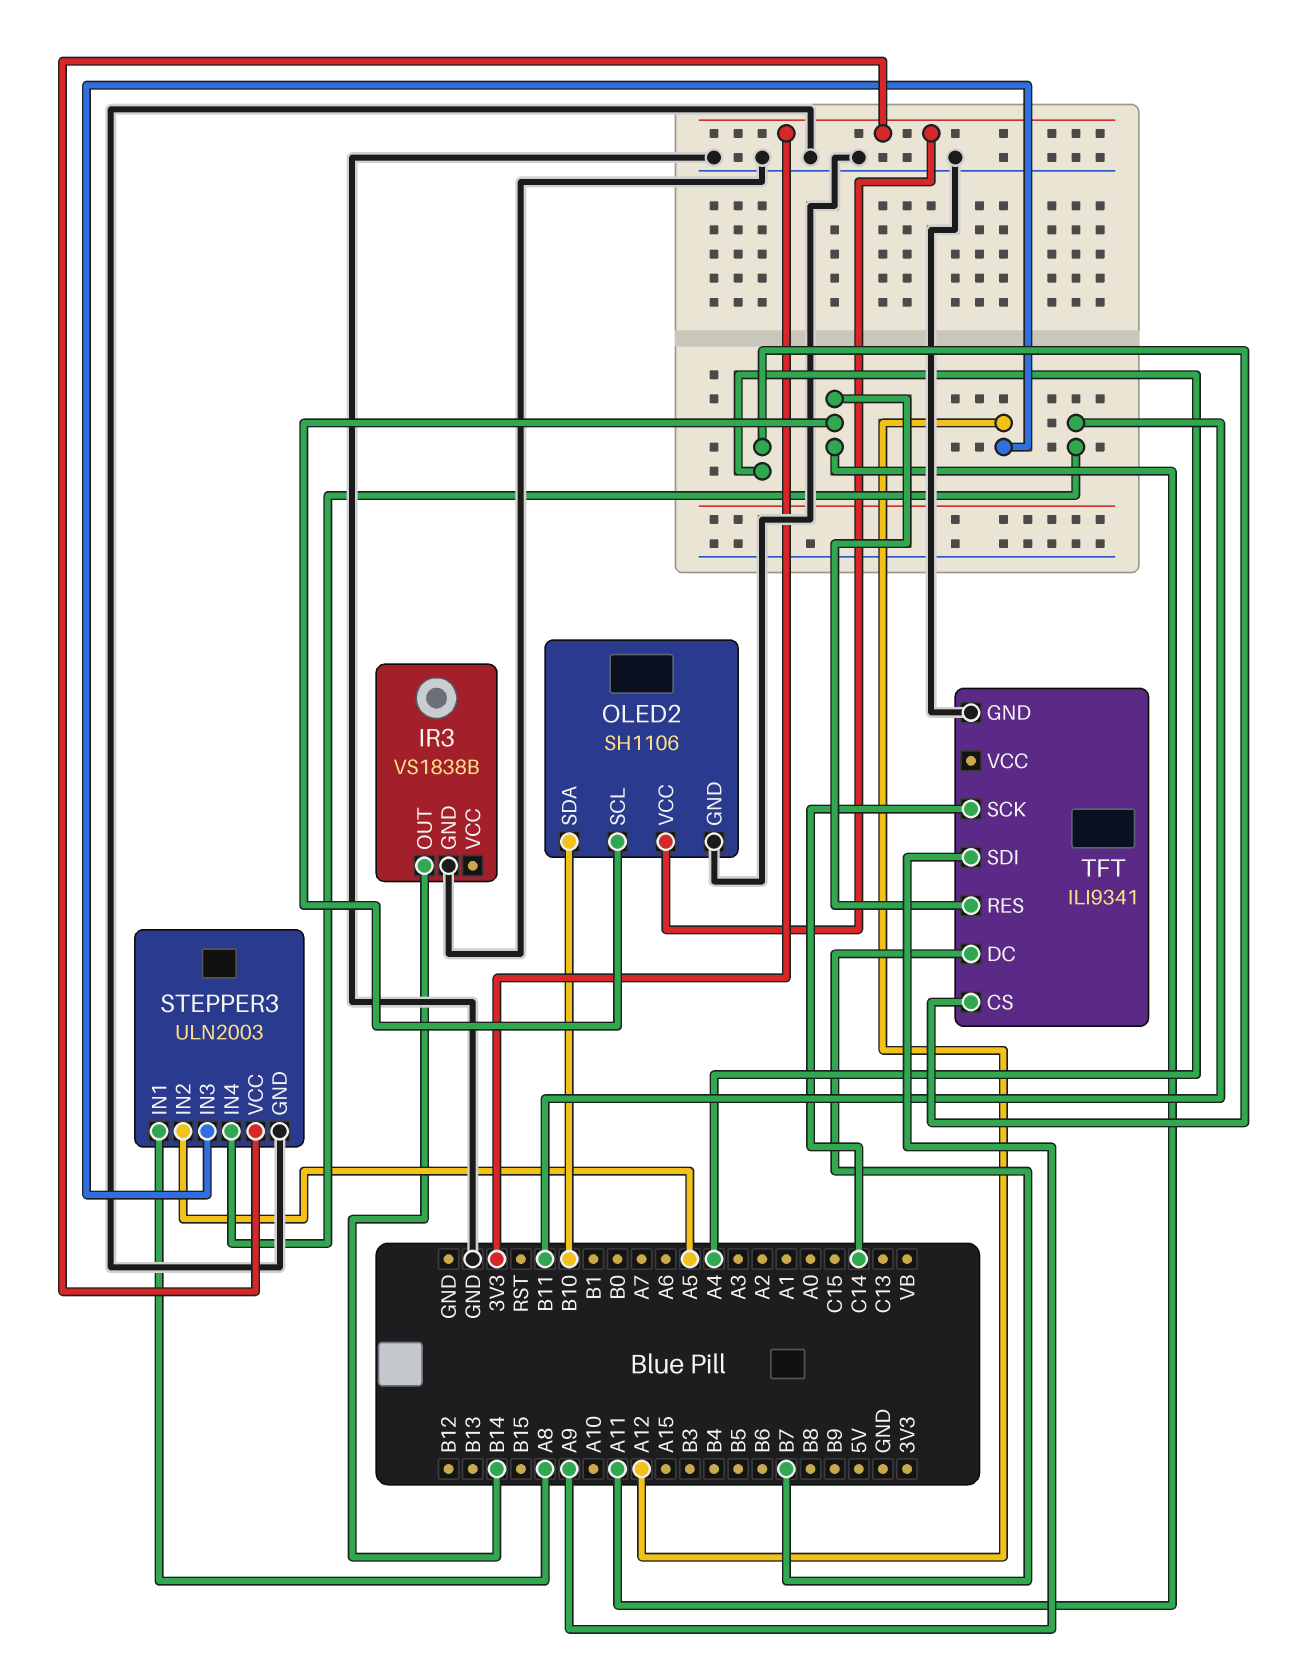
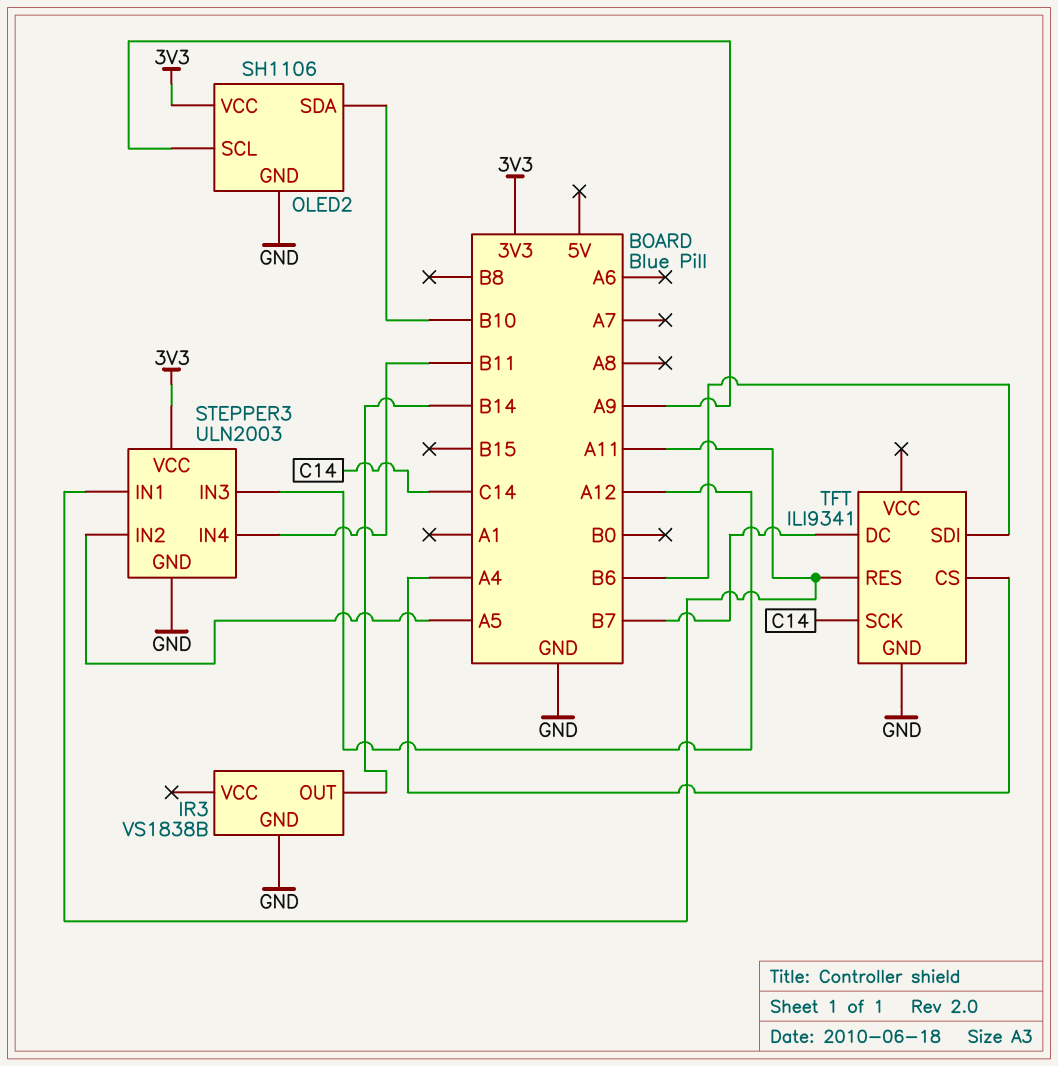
OLED2 pin SCL: A11 -> A9
STEPPER3 pin IN1: A8 -> A11
TFT pin SDI: A9 -> B6

